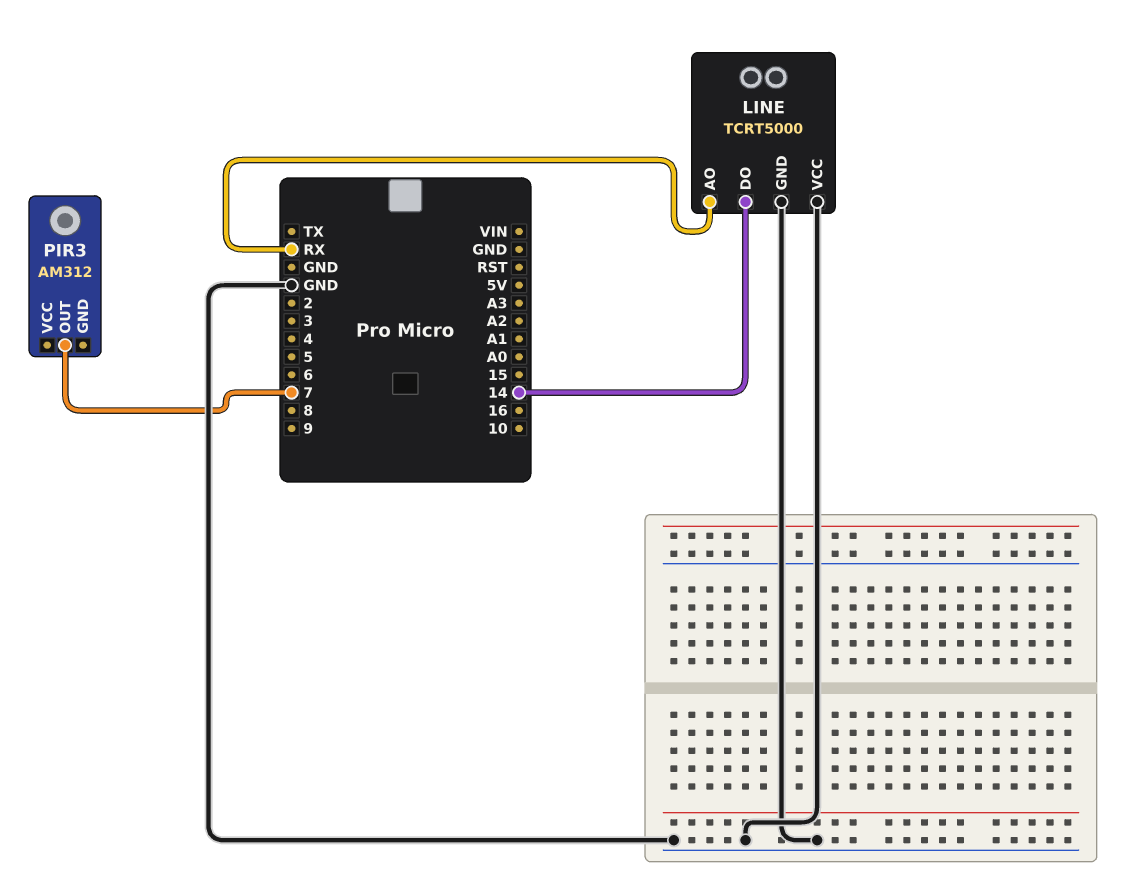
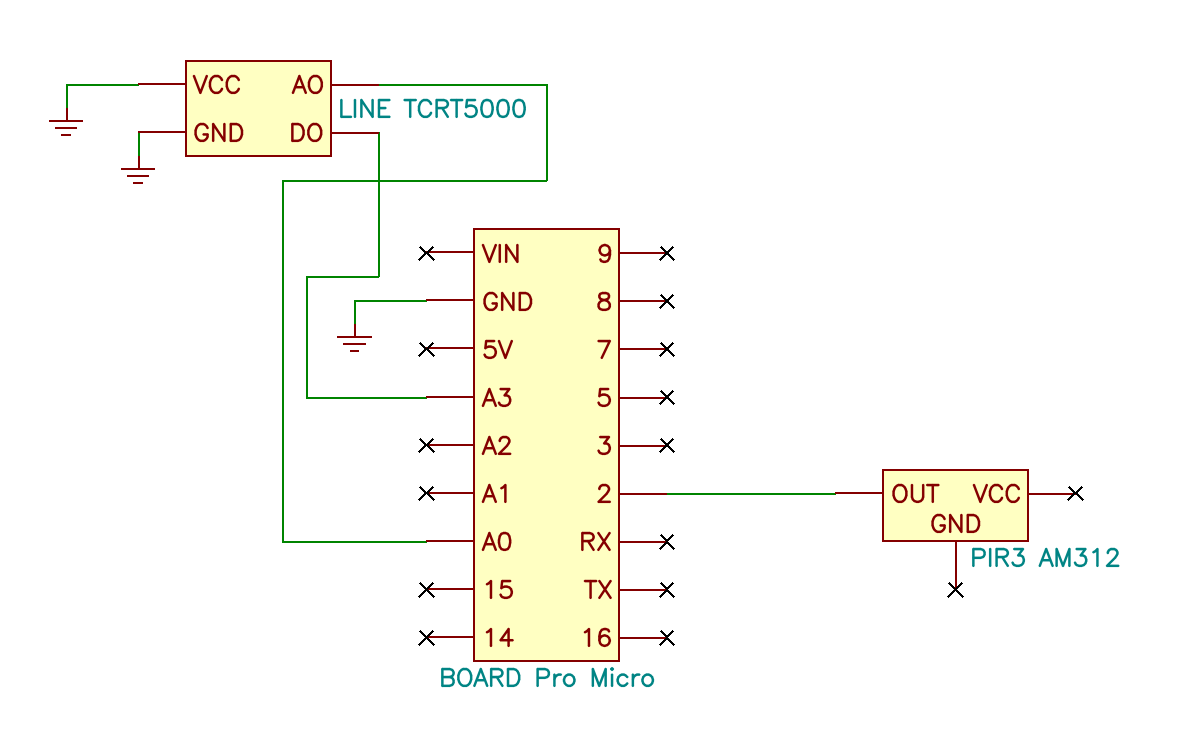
LINE pin AO: RX -> A0
LINE pin DO: 14 -> A3
PIR3 pin OUT: 7 -> 2

